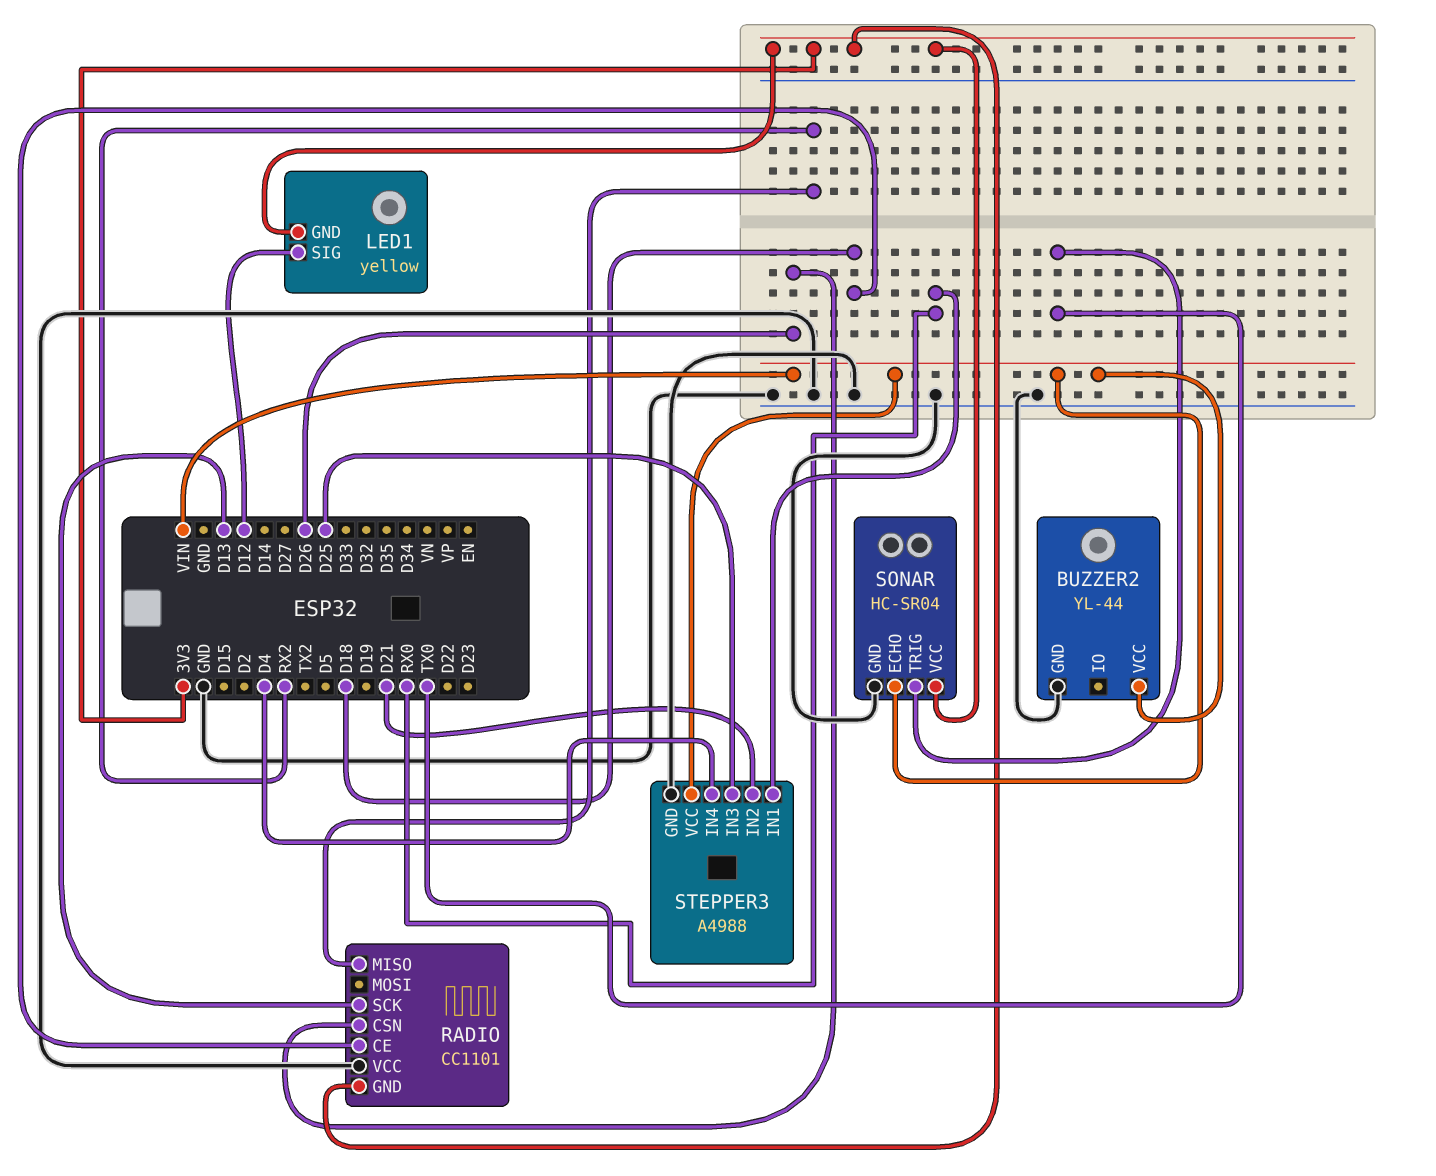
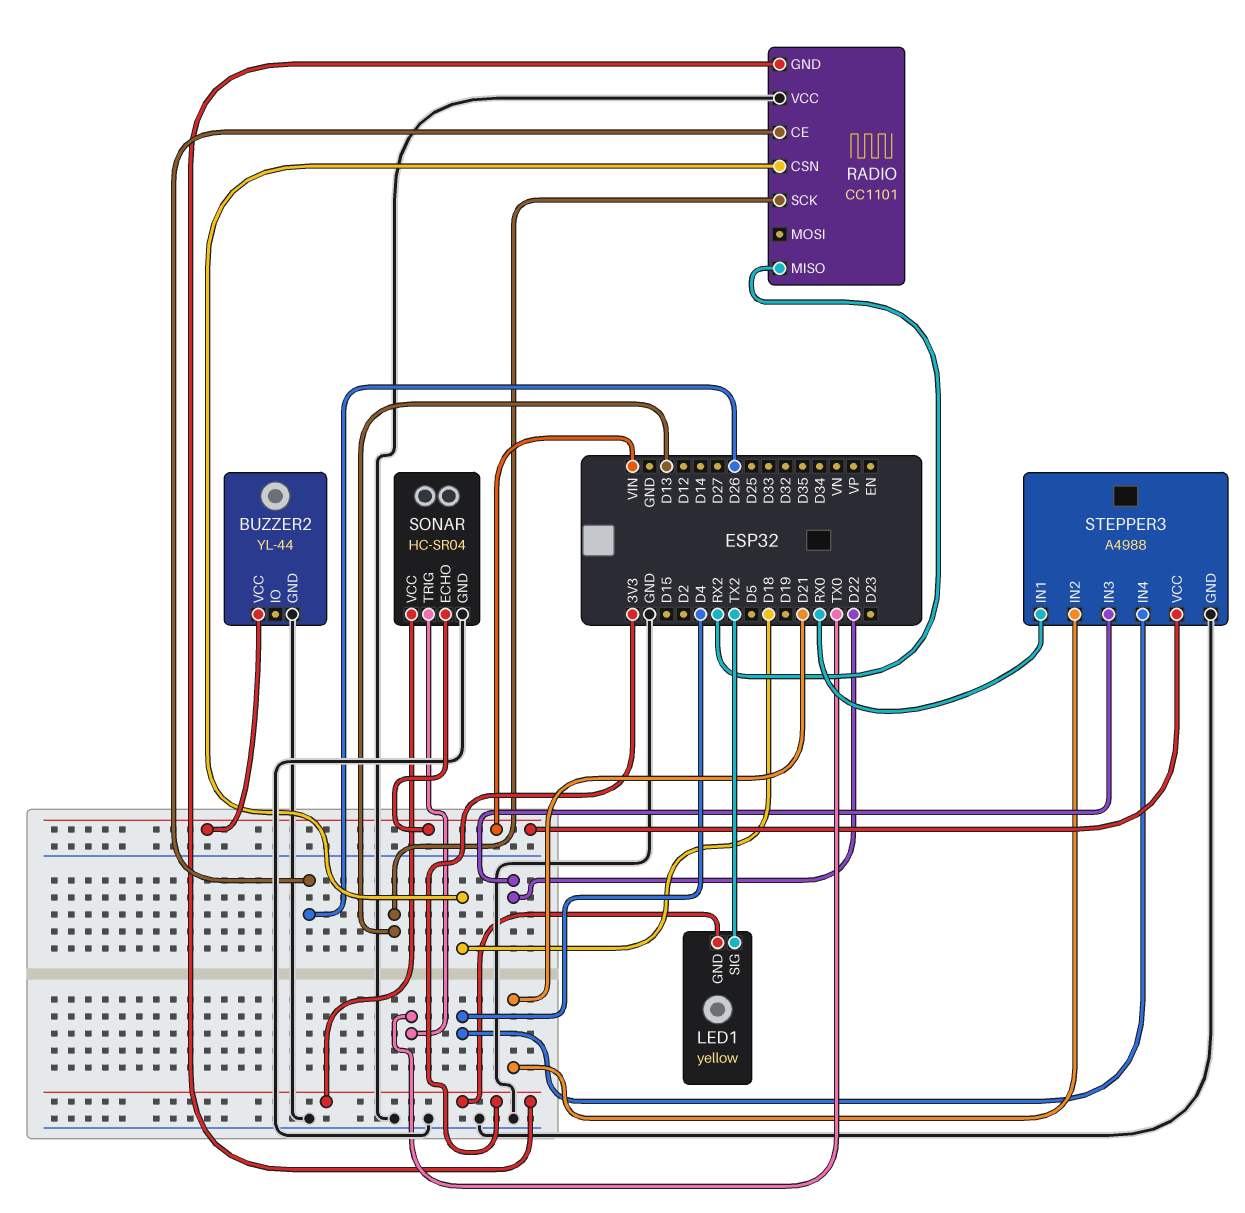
LED1 pin SIG: D12 -> TX2
RADIO pin CE: D18 -> D26
RADIO pin CSN: D26 -> D18
STEPPER3 pin IN3: D25 -> D22

